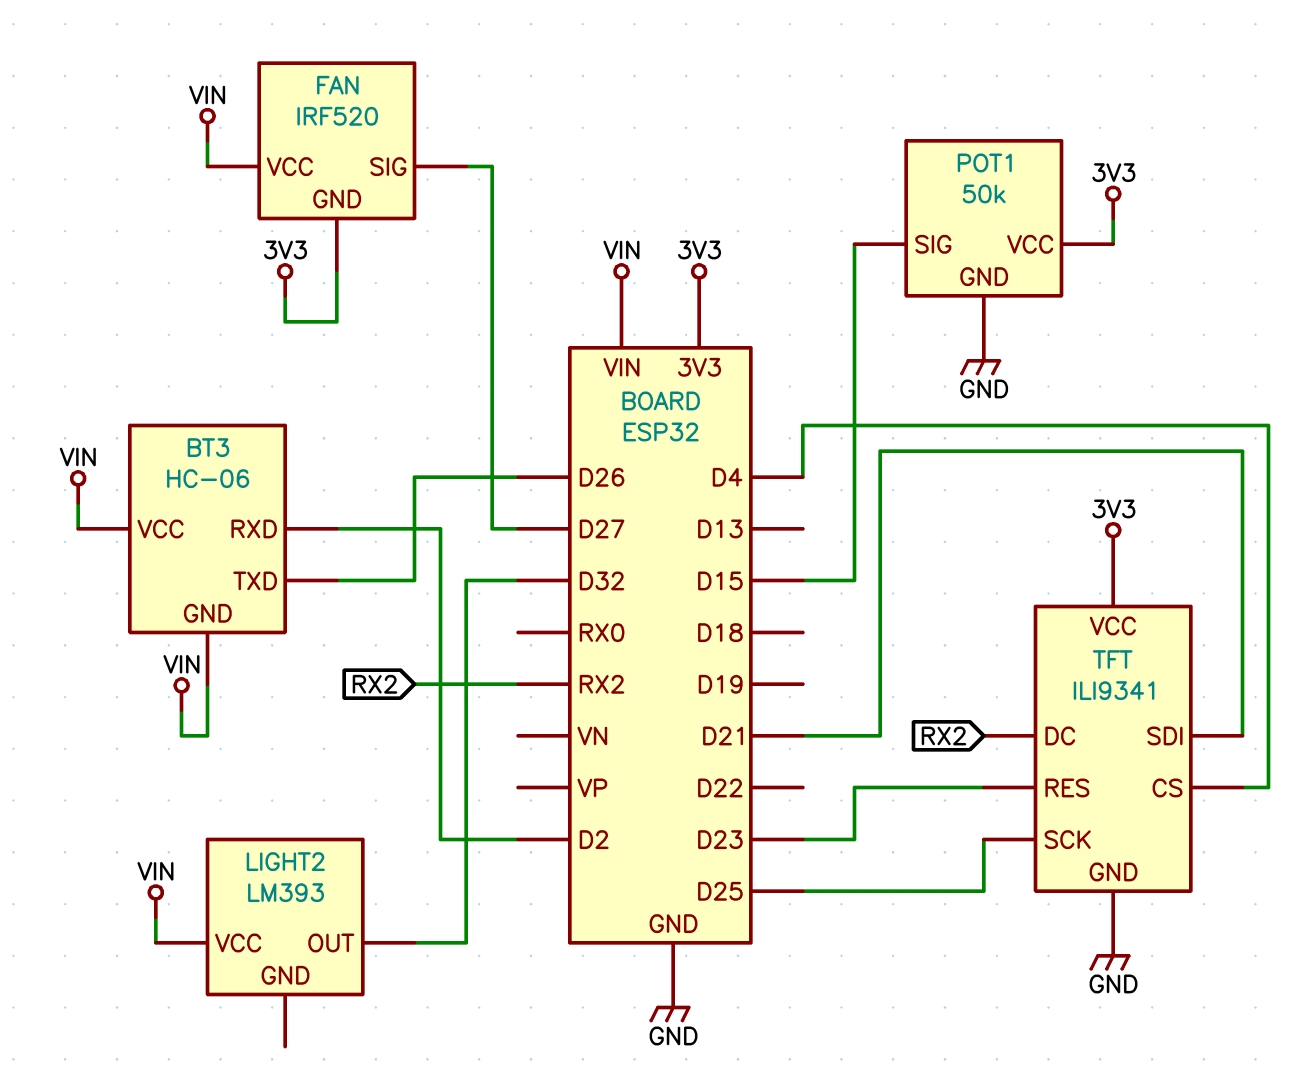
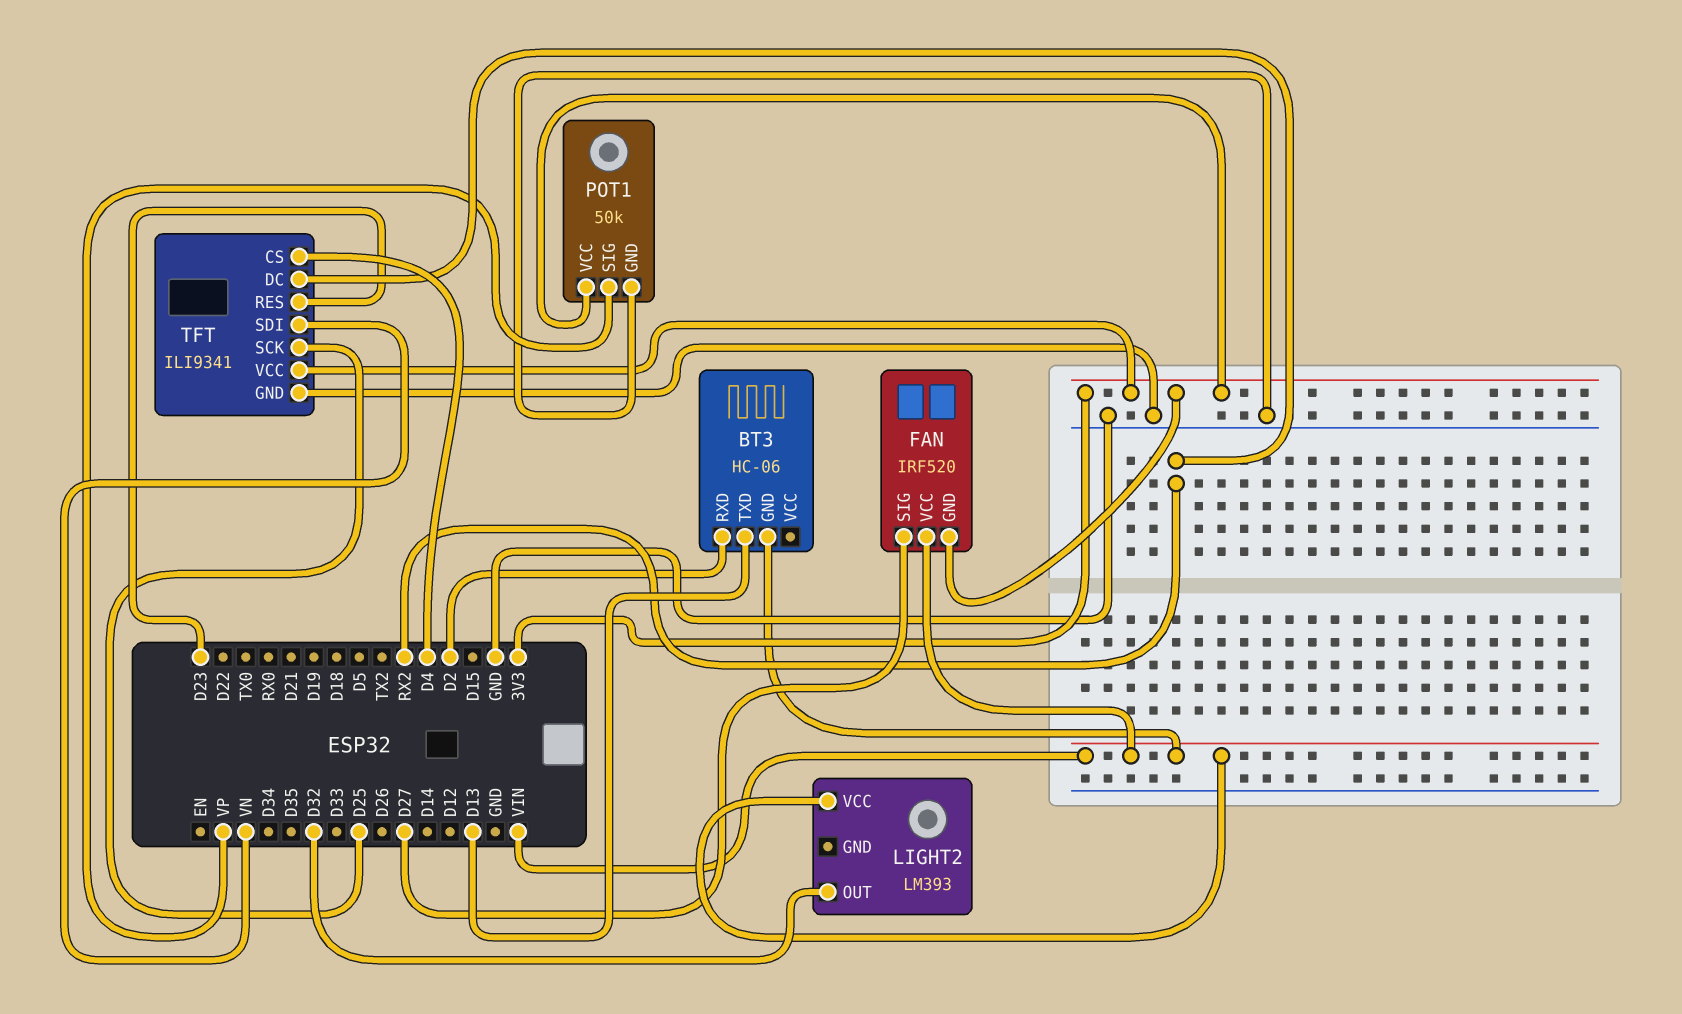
BT3 pin TXD: D26 -> D13
BT3 pin VCC: VIN -> none
POT1 pin SIG: D15 -> VP
TFT pin SDI: D21 -> VN

